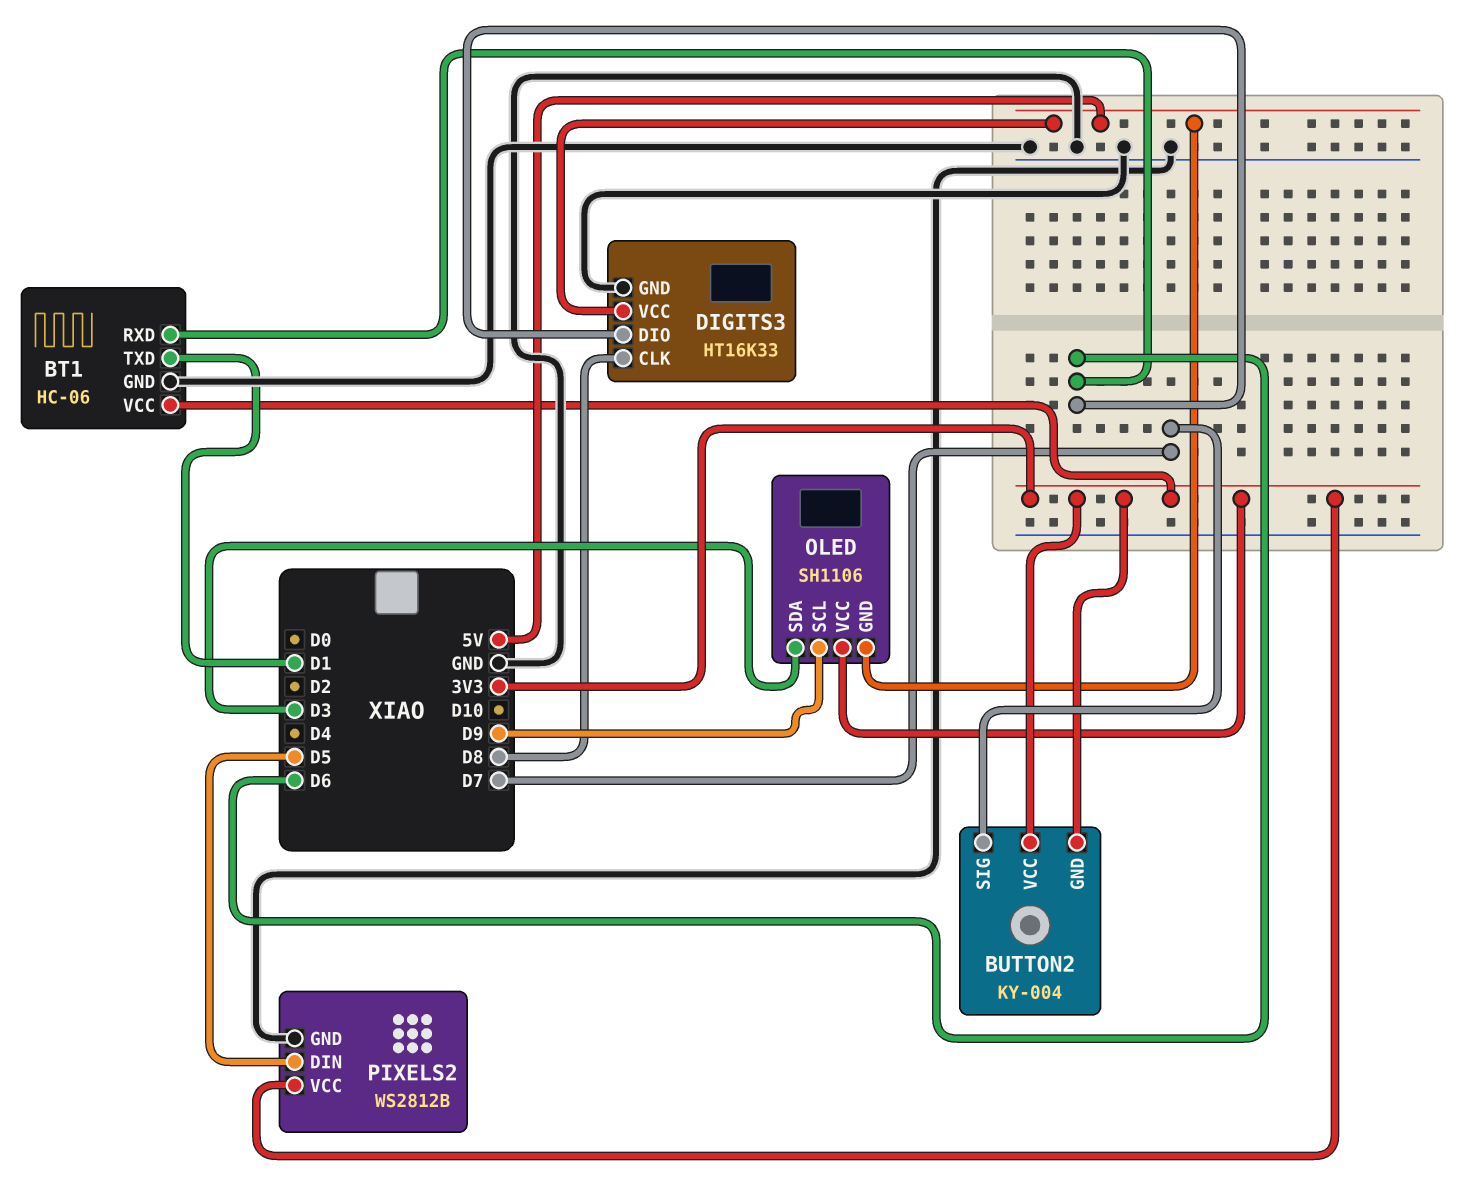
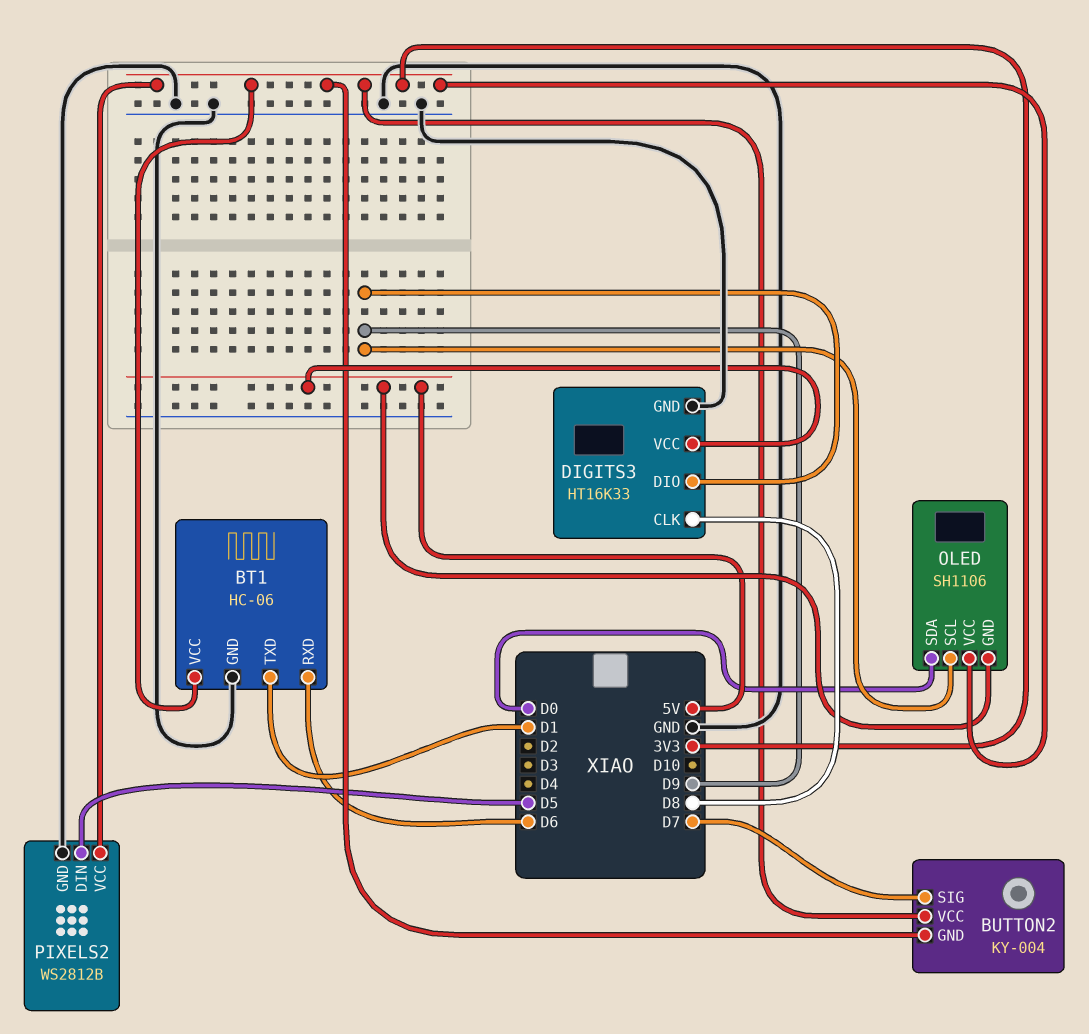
DIGITS3 pin DIO: D6 -> D9
OLED pin SDA: D3 -> D0

